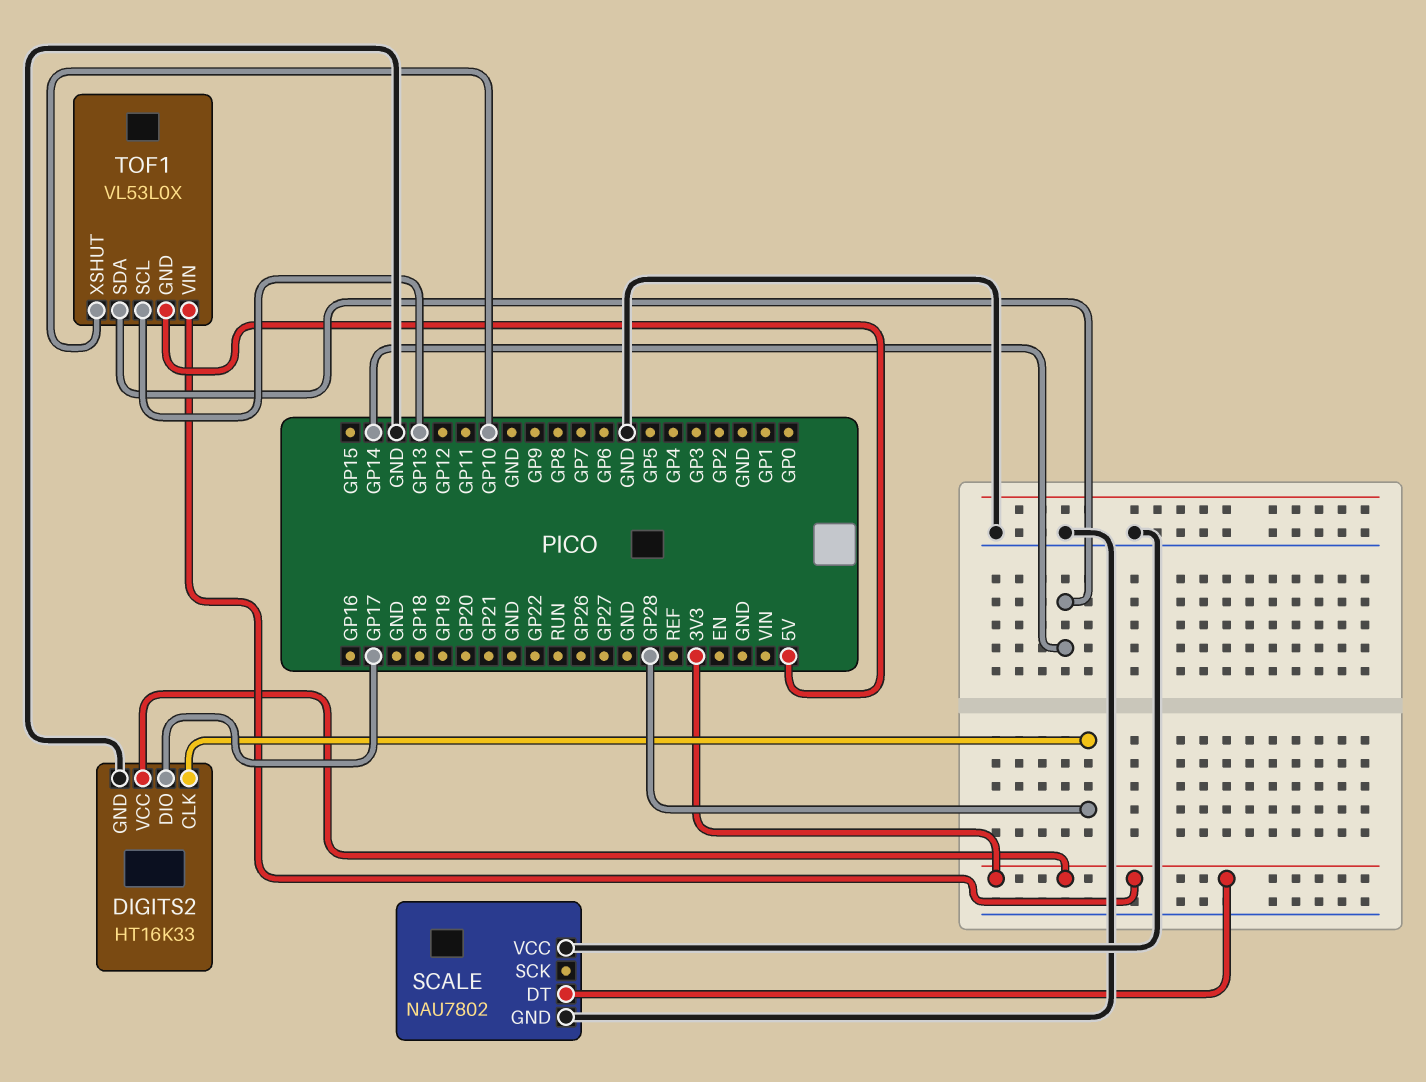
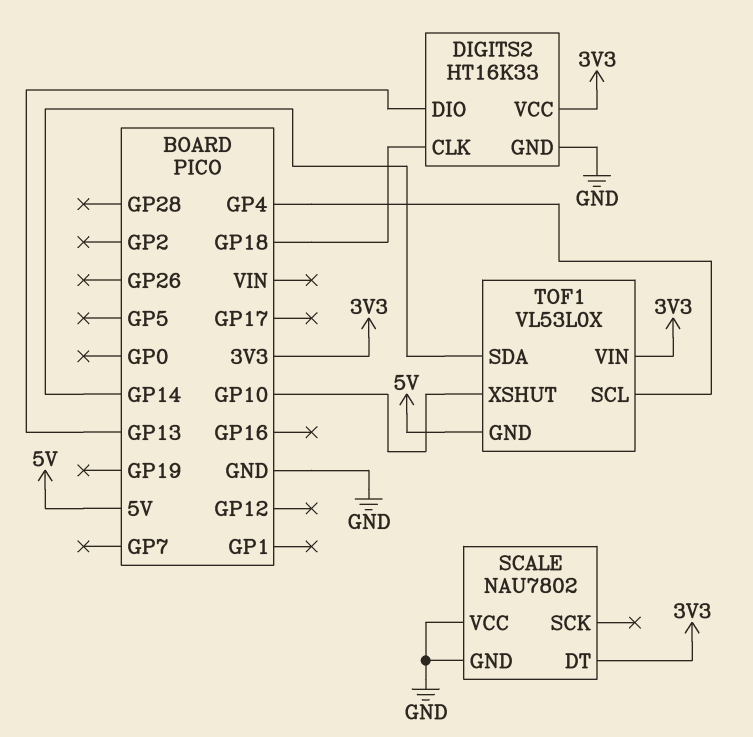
DIGITS2 pin CLK: GP28 -> GP18
DIGITS2 pin DIO: GP17 -> GP13
TOF1 pin SCL: GP13 -> GP4

